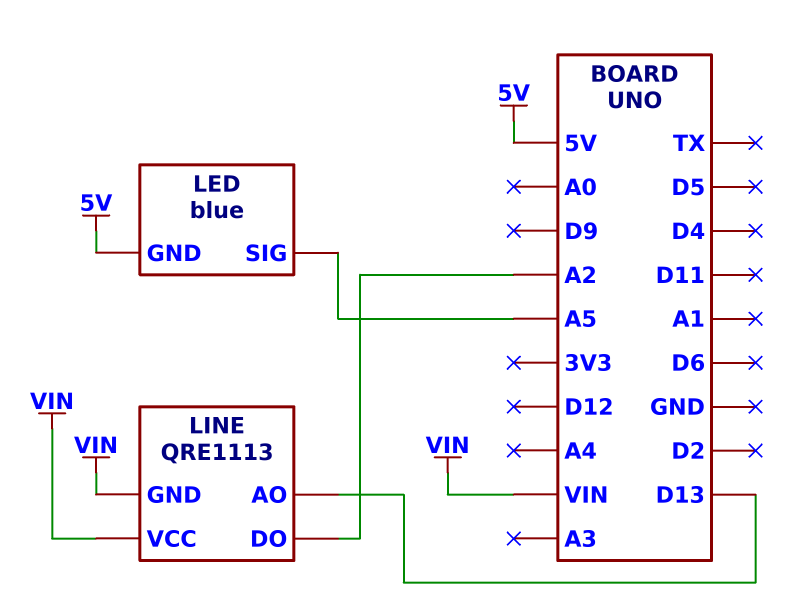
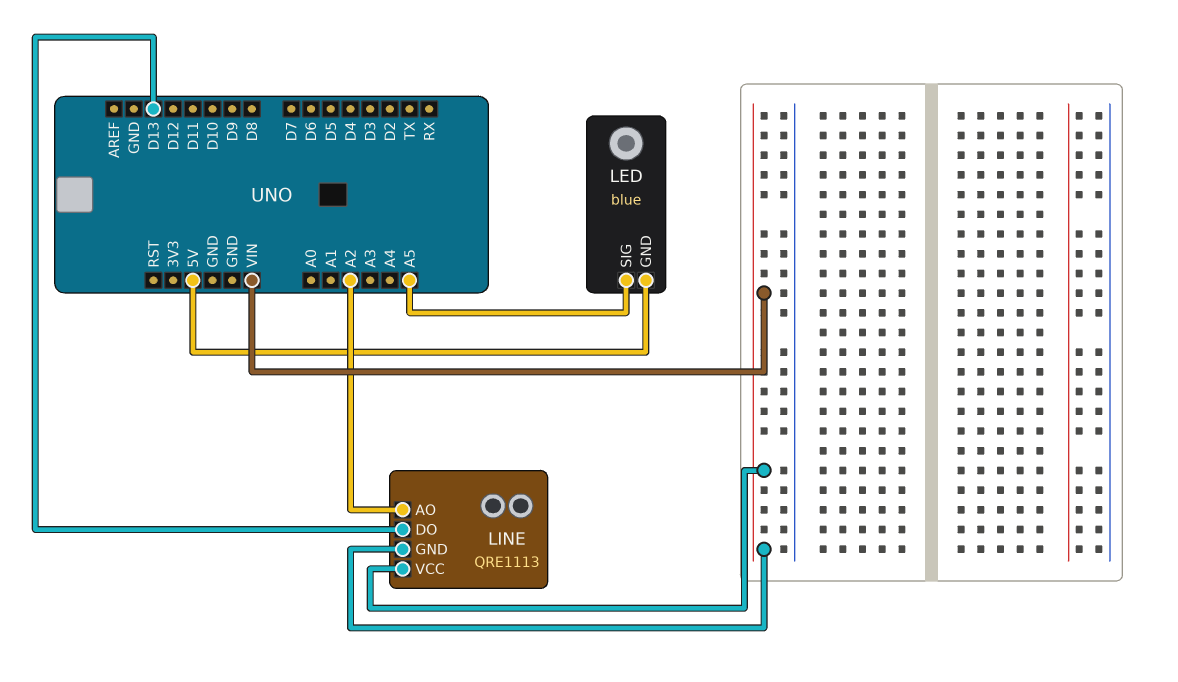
LINE pin AO: D13 -> A2
LINE pin DO: A2 -> D13

